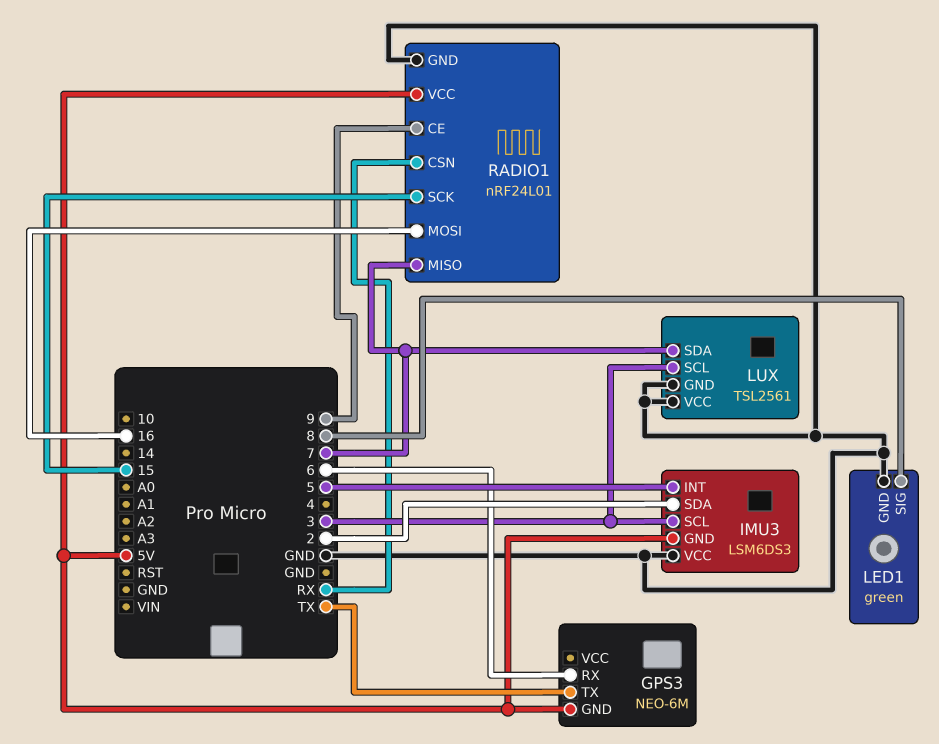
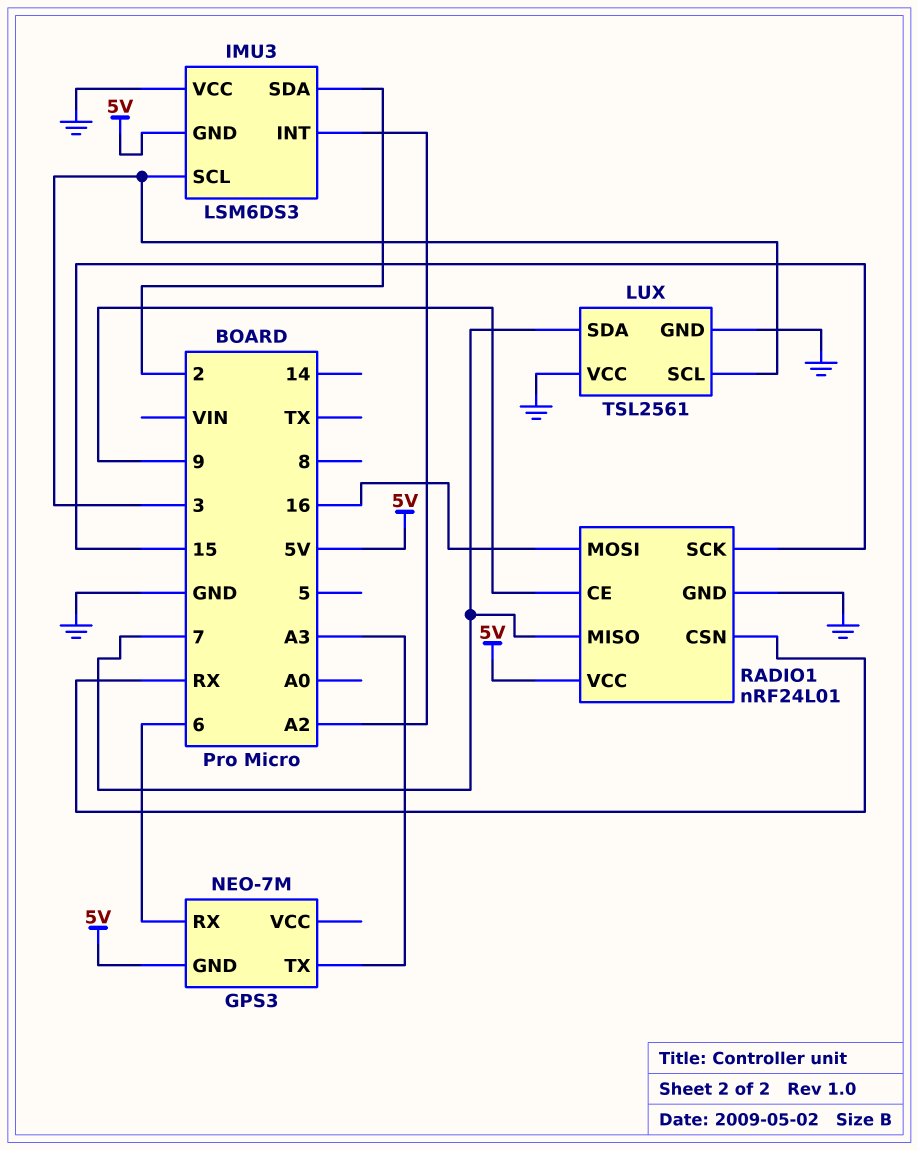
GPS3: NEO-6M -> NEO-7M
GPS3 pin TX: TX -> A3
IMU3 pin INT: 5 -> A2
LED1: green -> none
LED1 pin GND: GND -> none
LED1 pin SIG: 8 -> none

